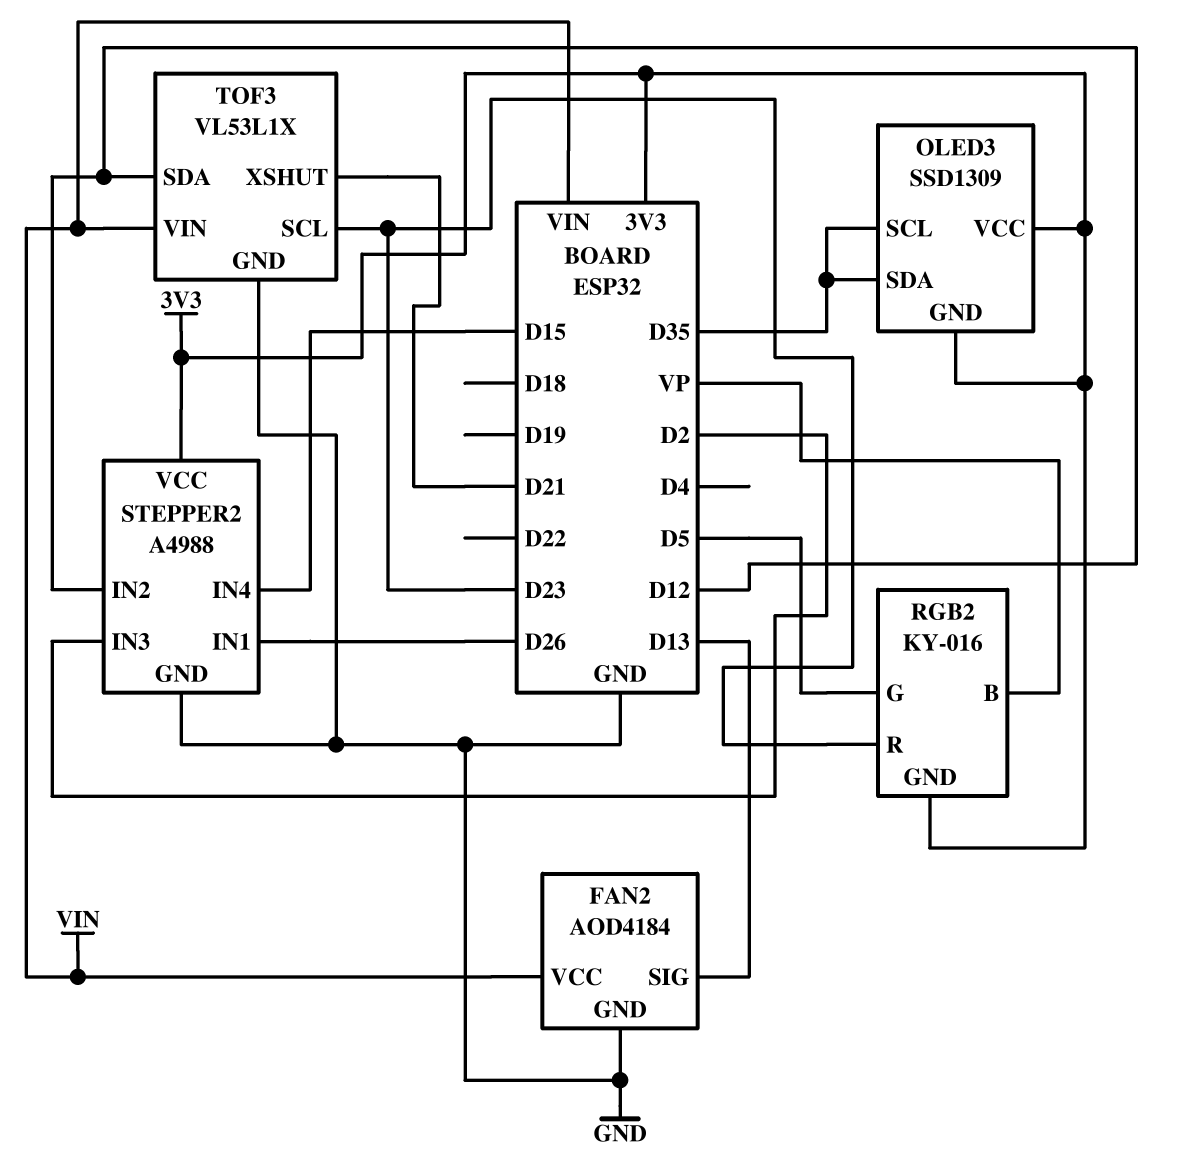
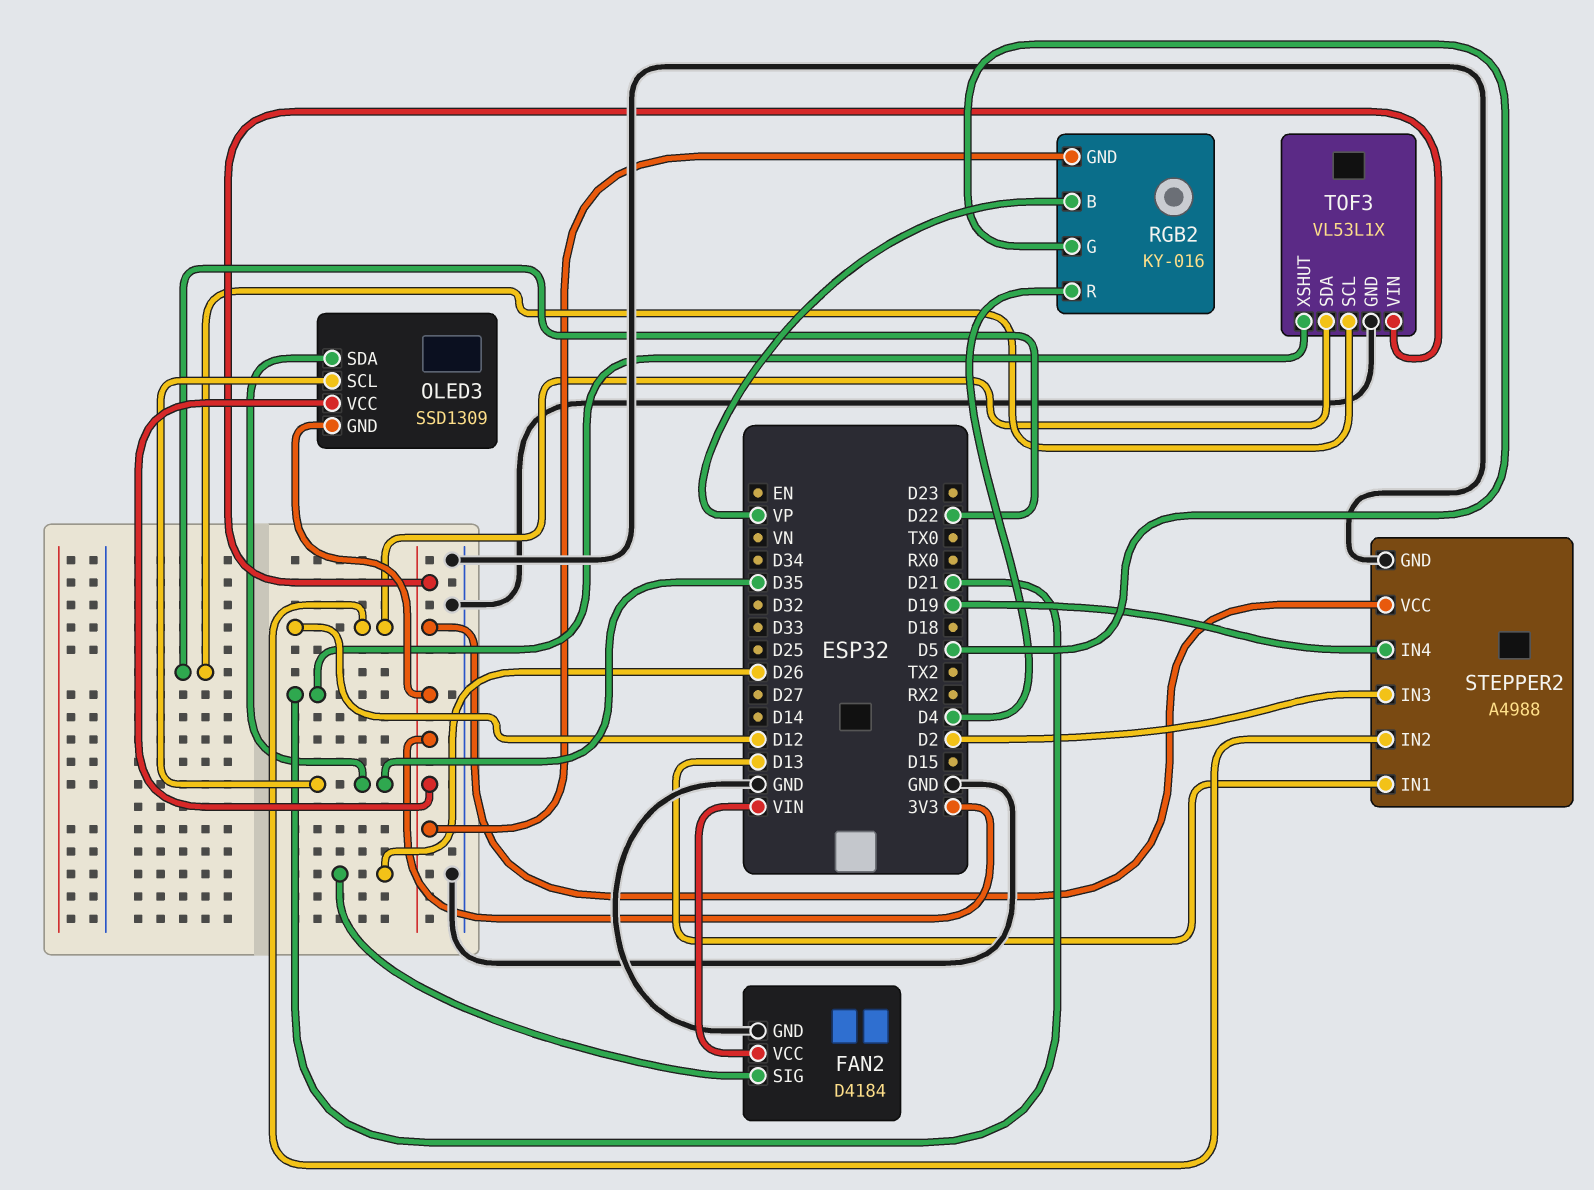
FAN2: AOD4184 -> D4184
FAN2 pin SIG: D13 -> D26
RGB2 pin R: D23 -> D4
STEPPER2 pin IN1: D26 -> D13
STEPPER2 pin IN4: D15 -> D19
TOF3 pin SCL: D23 -> D22
TOF3 pin VIN: VIN -> 3V3

